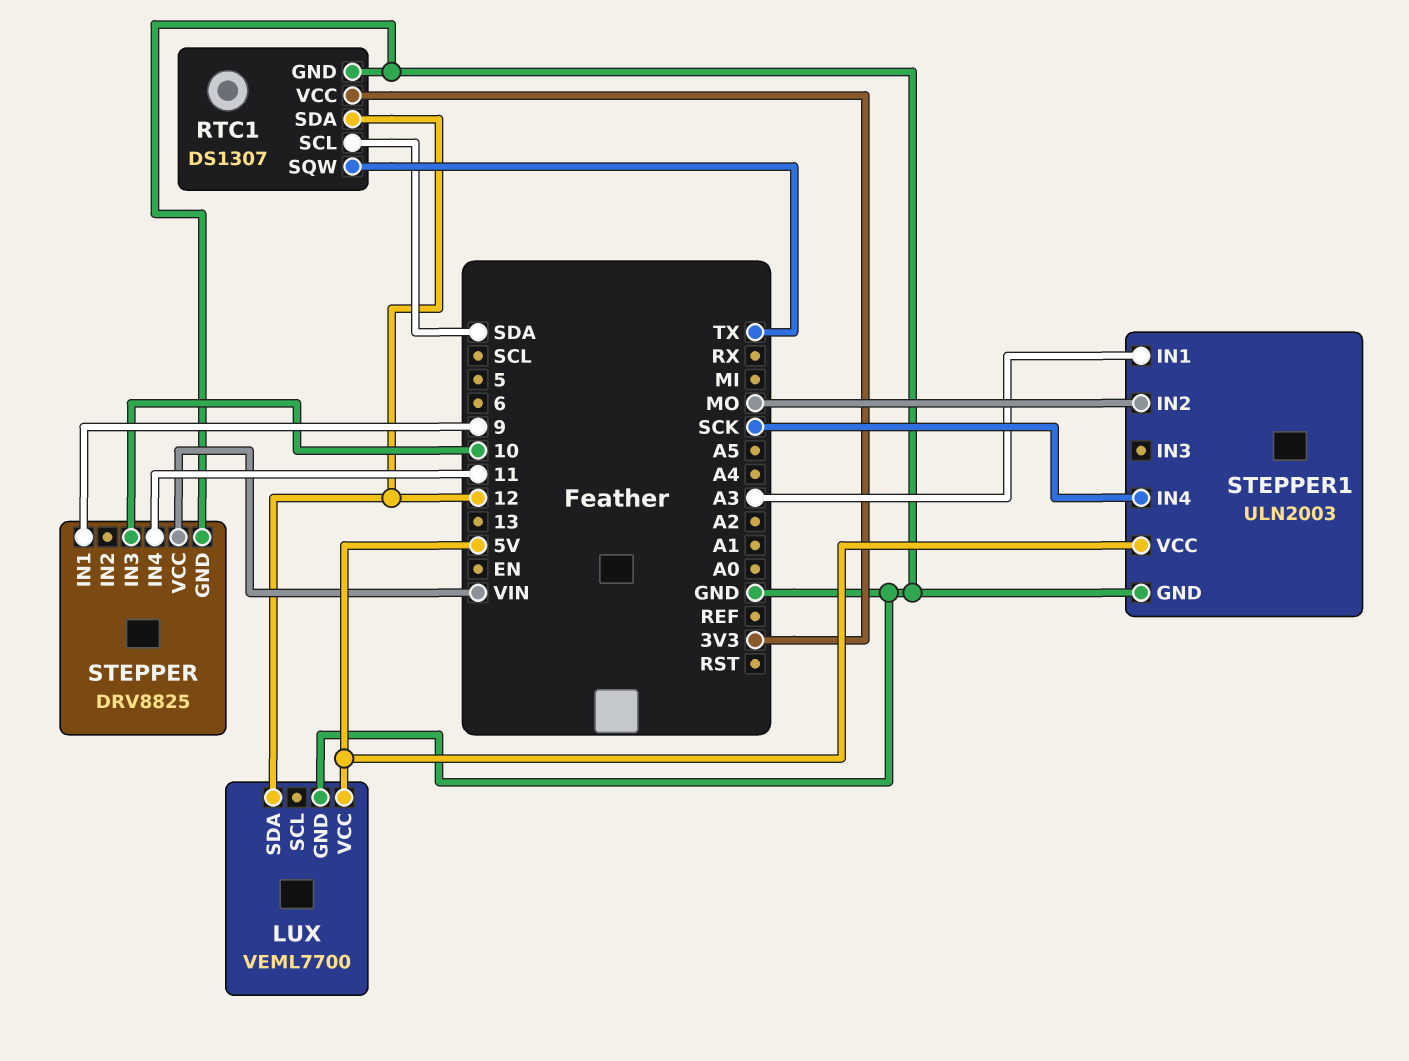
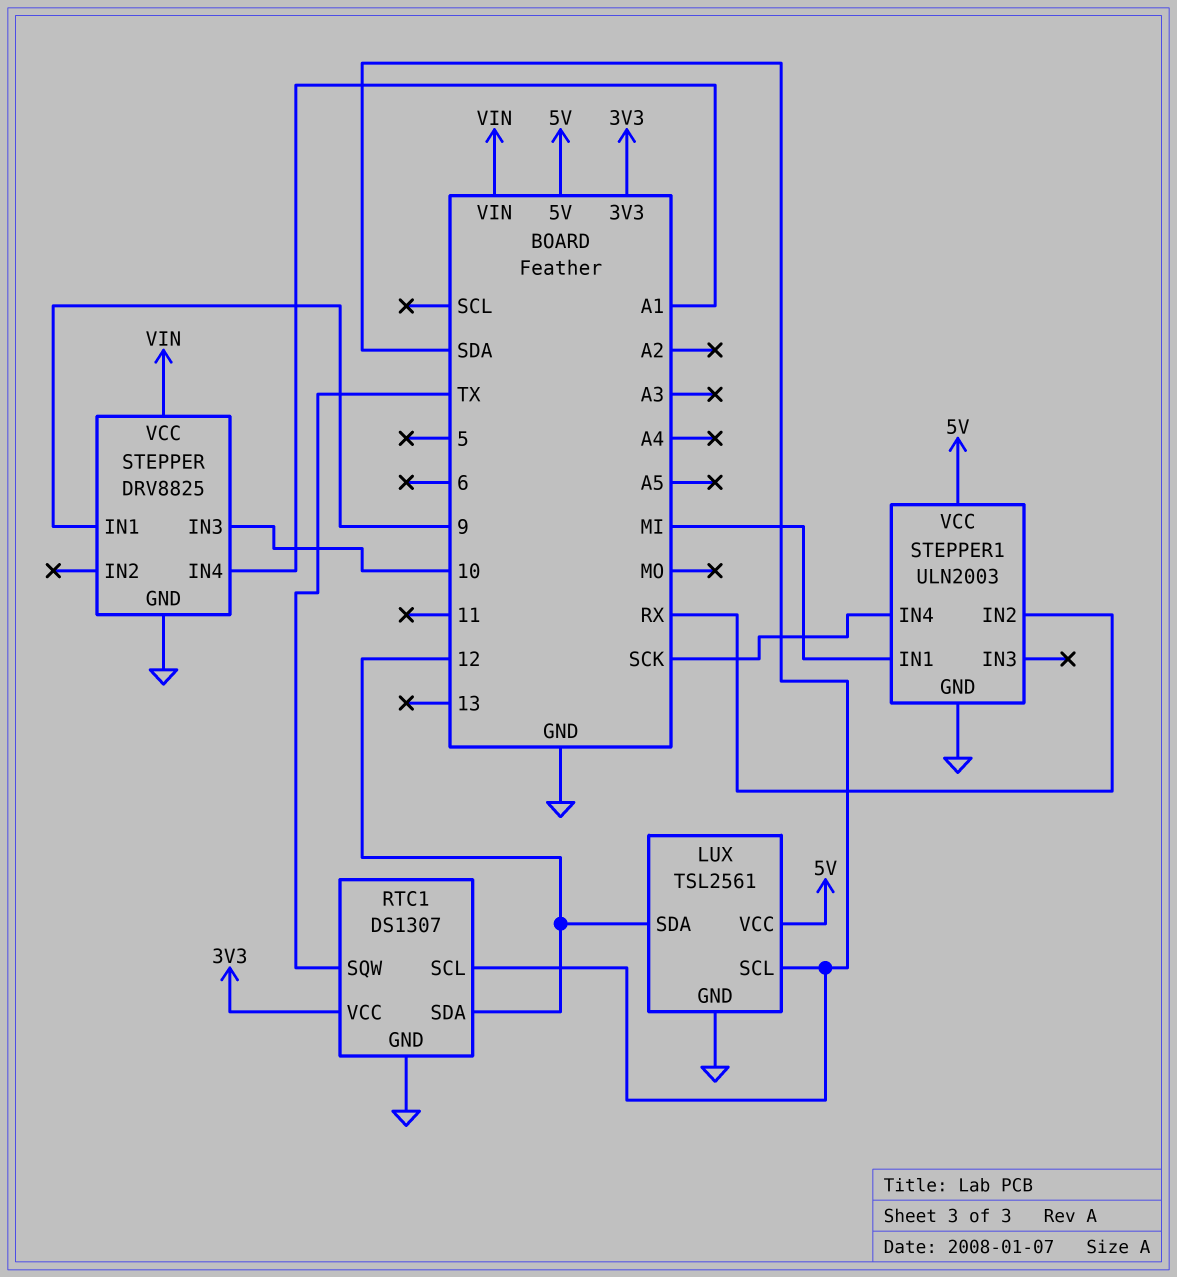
LUX: VEML7700 -> TSL2561
LUX pin SCL: none -> SDA
STEPPER pin IN4: 11 -> A1
STEPPER1 pin IN1: A3 -> MI
STEPPER1 pin IN2: MO -> RX

